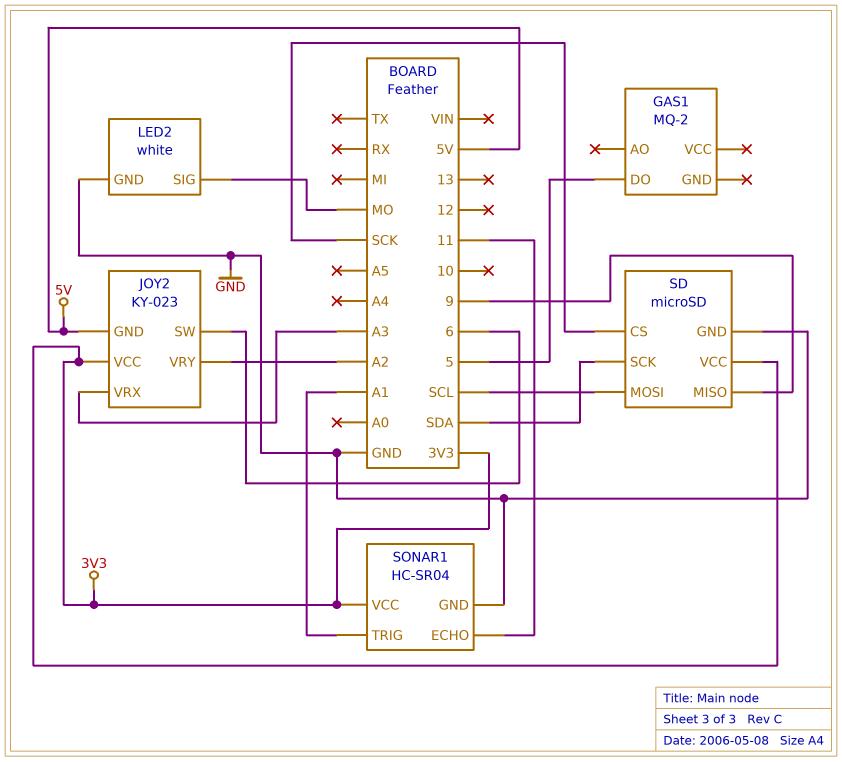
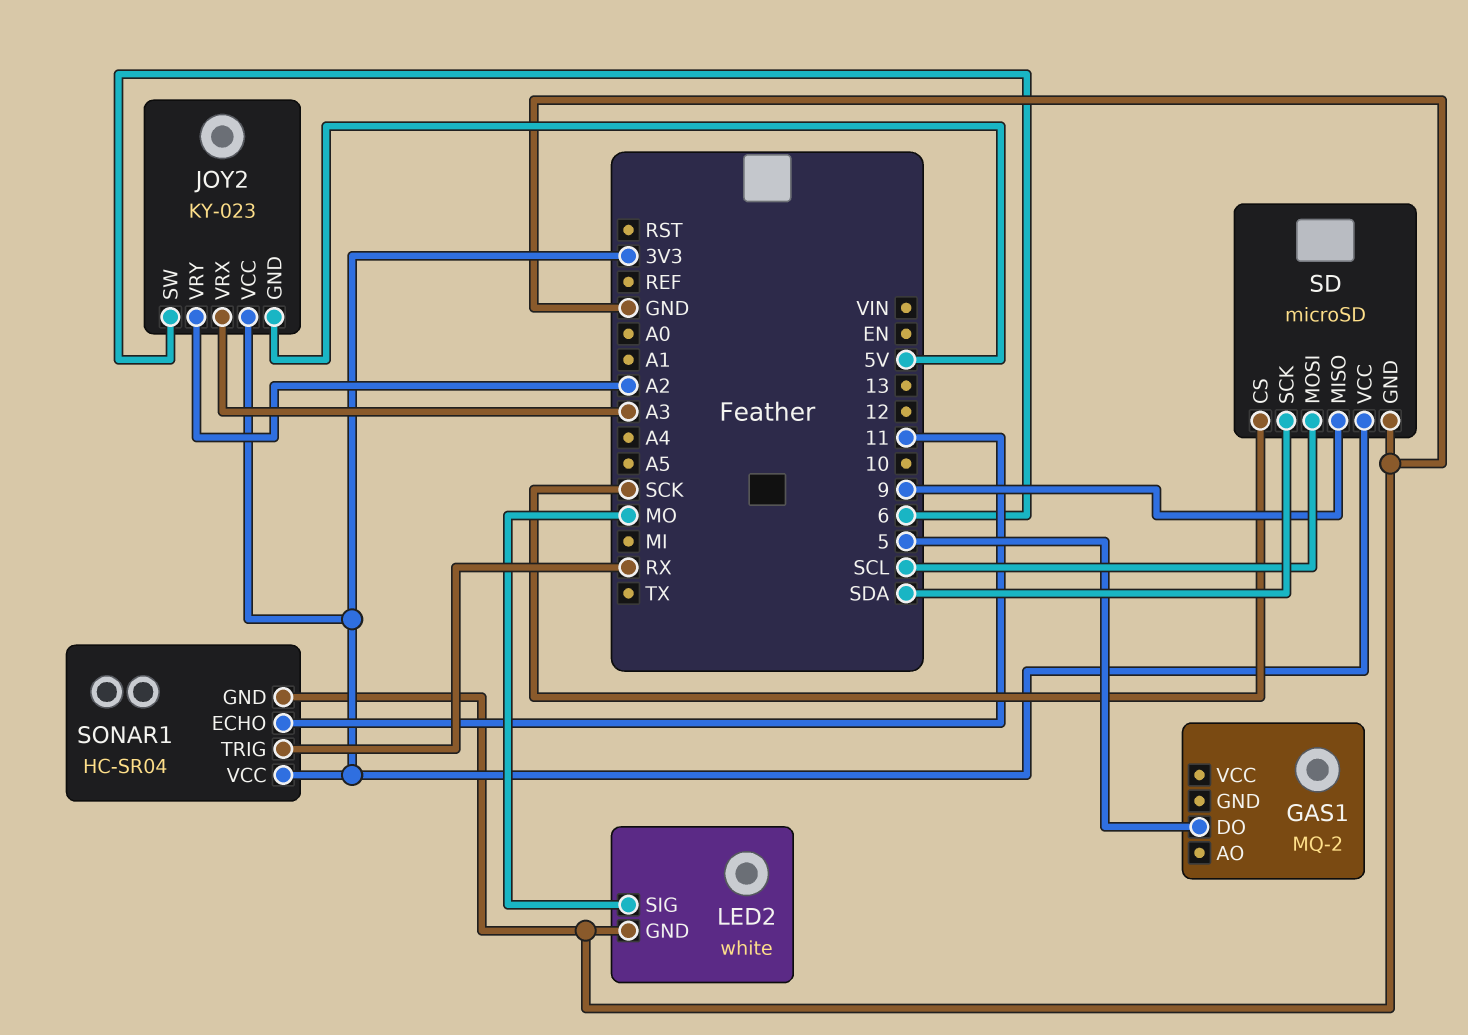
SONAR1 pin TRIG: A1 -> RX

